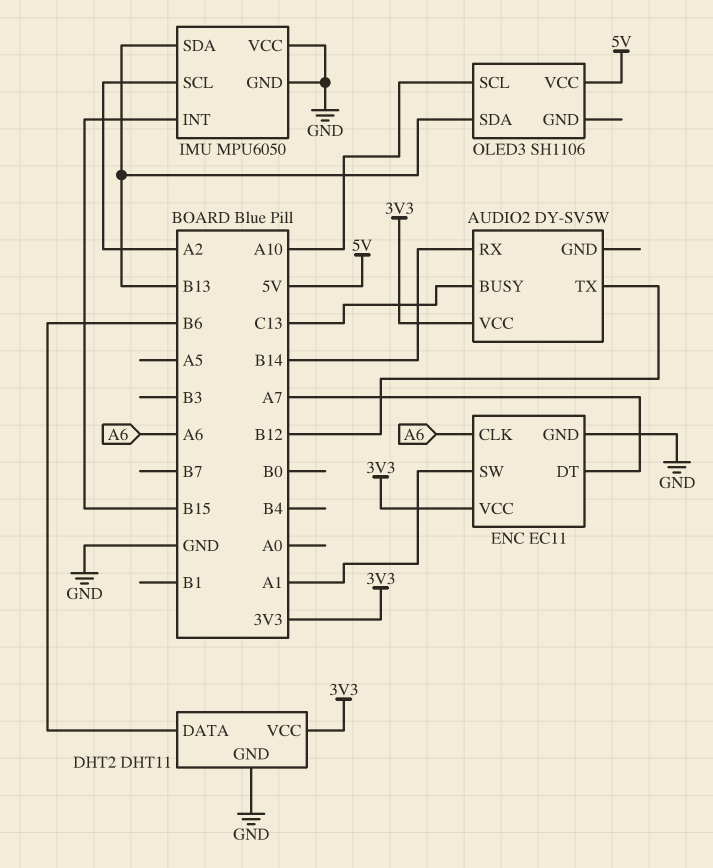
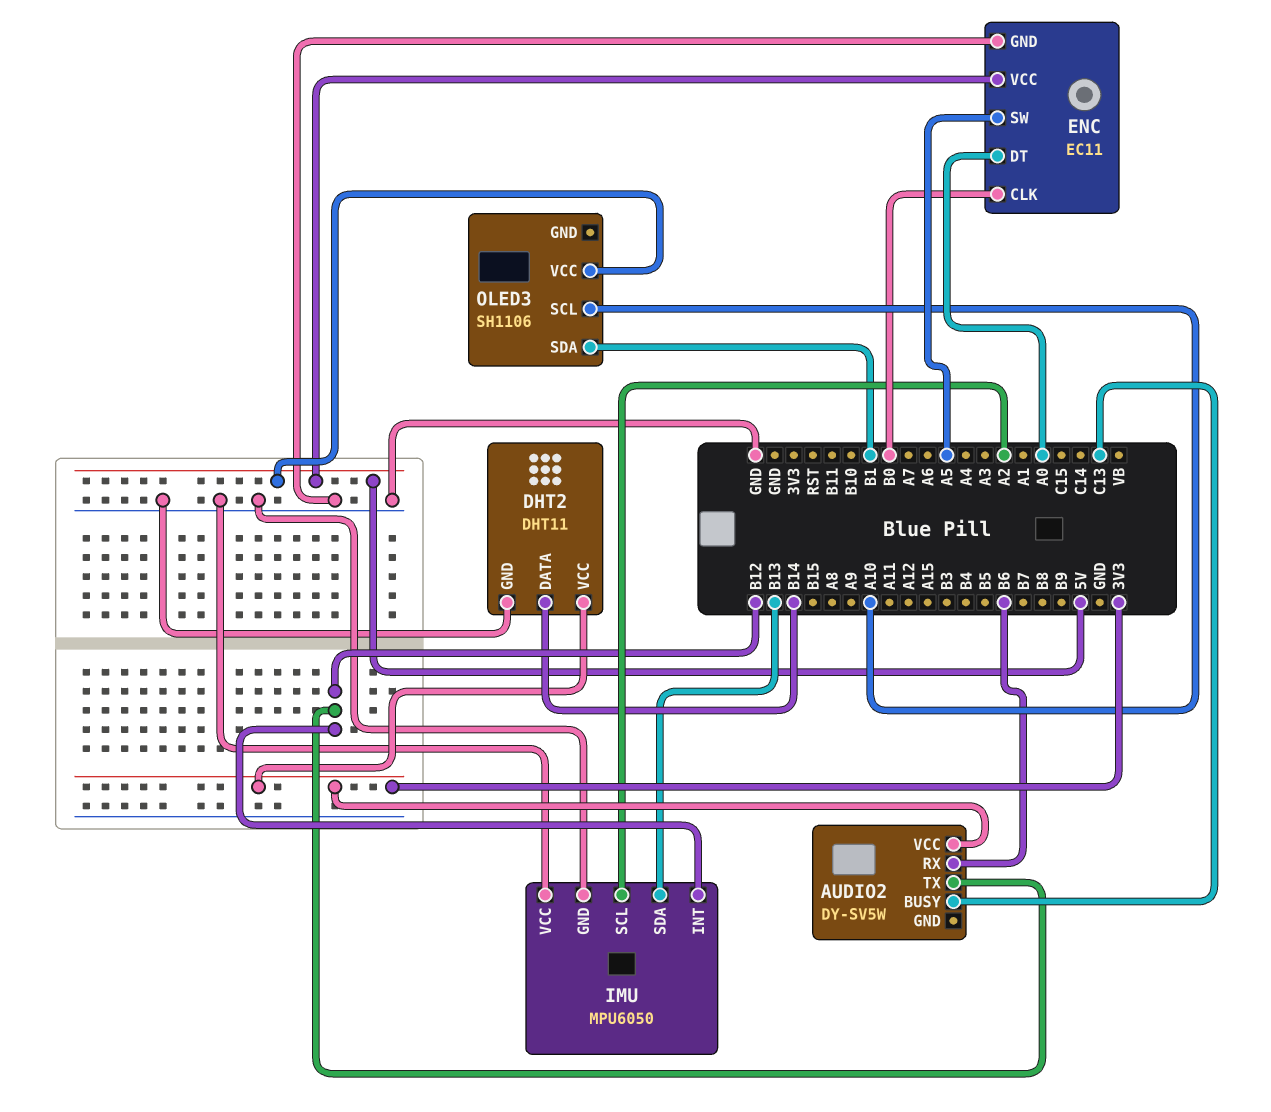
AUDIO2 pin RX: B14 -> B6
DHT2 pin DATA: B6 -> B14
ENC pin CLK: A6 -> B0
ENC pin DT: A7 -> A0
ENC pin SW: A1 -> A5
ENC pin VCC: 3V3 -> 5V
IMU pin INT: B15 -> B12
OLED3 pin SDA: B13 -> B1

